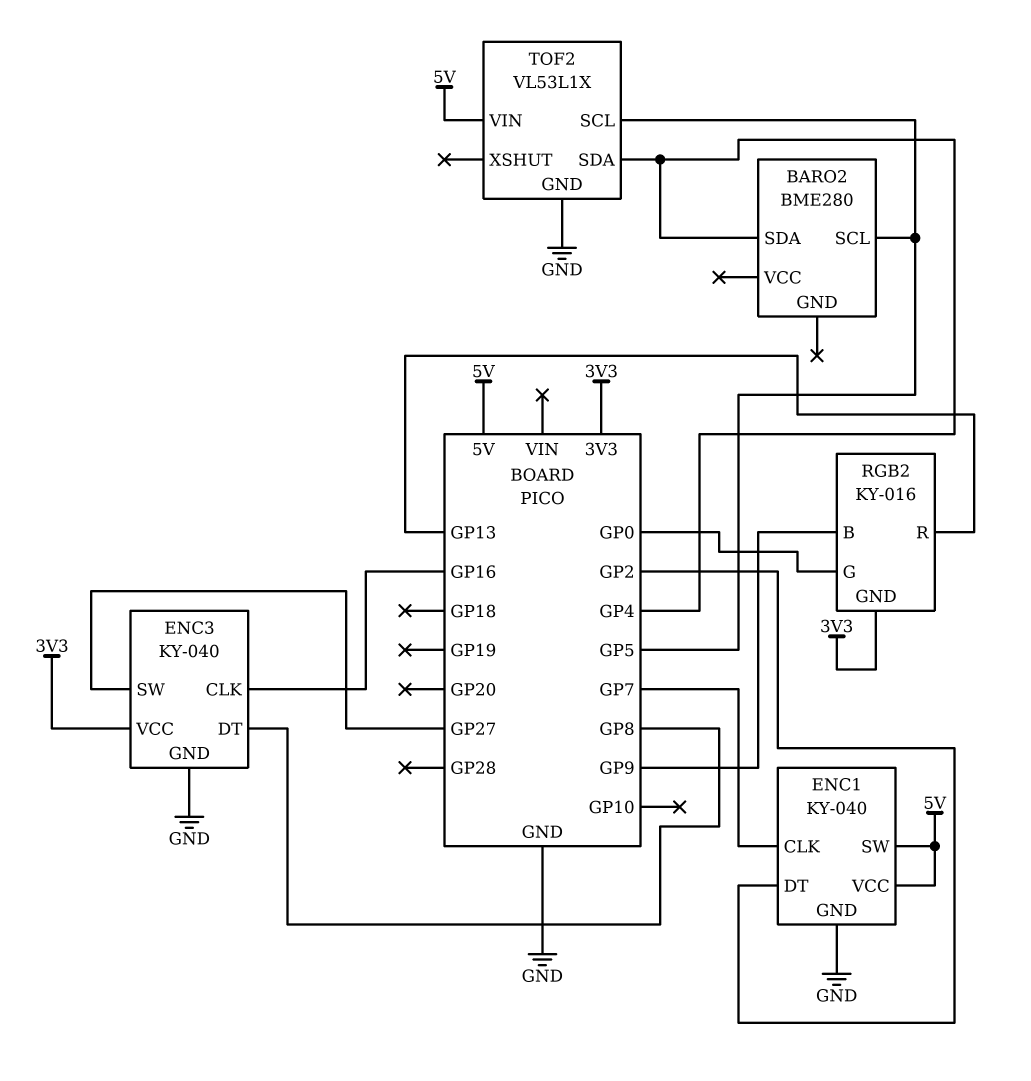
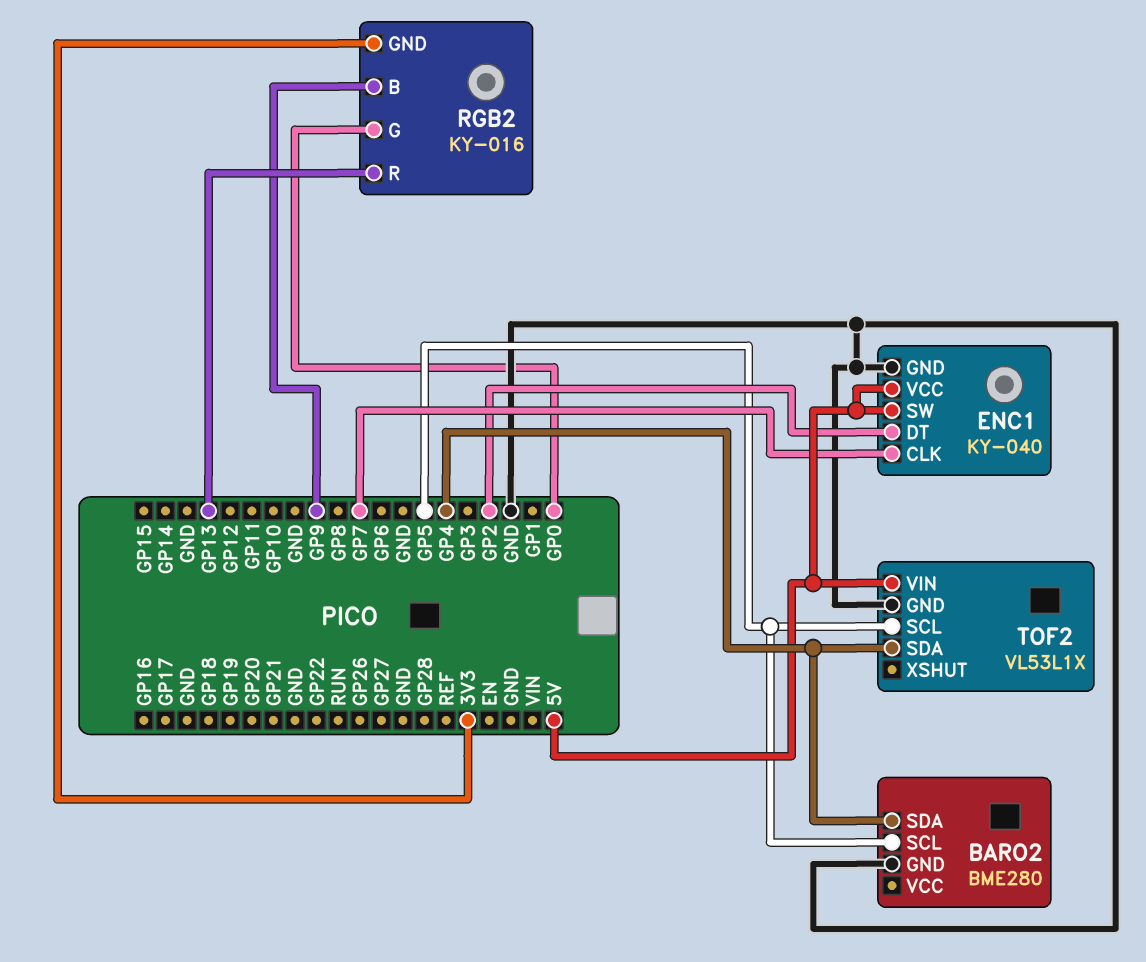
BARO2 pin GND: none -> GND
ENC3: KY-040 -> none
ENC3 pin CLK: GP16 -> none
ENC3 pin DT: GP8 -> none
ENC3 pin GND: GND -> none
ENC3 pin SW: GP27 -> none
ENC3 pin VCC: 3V3 -> none

